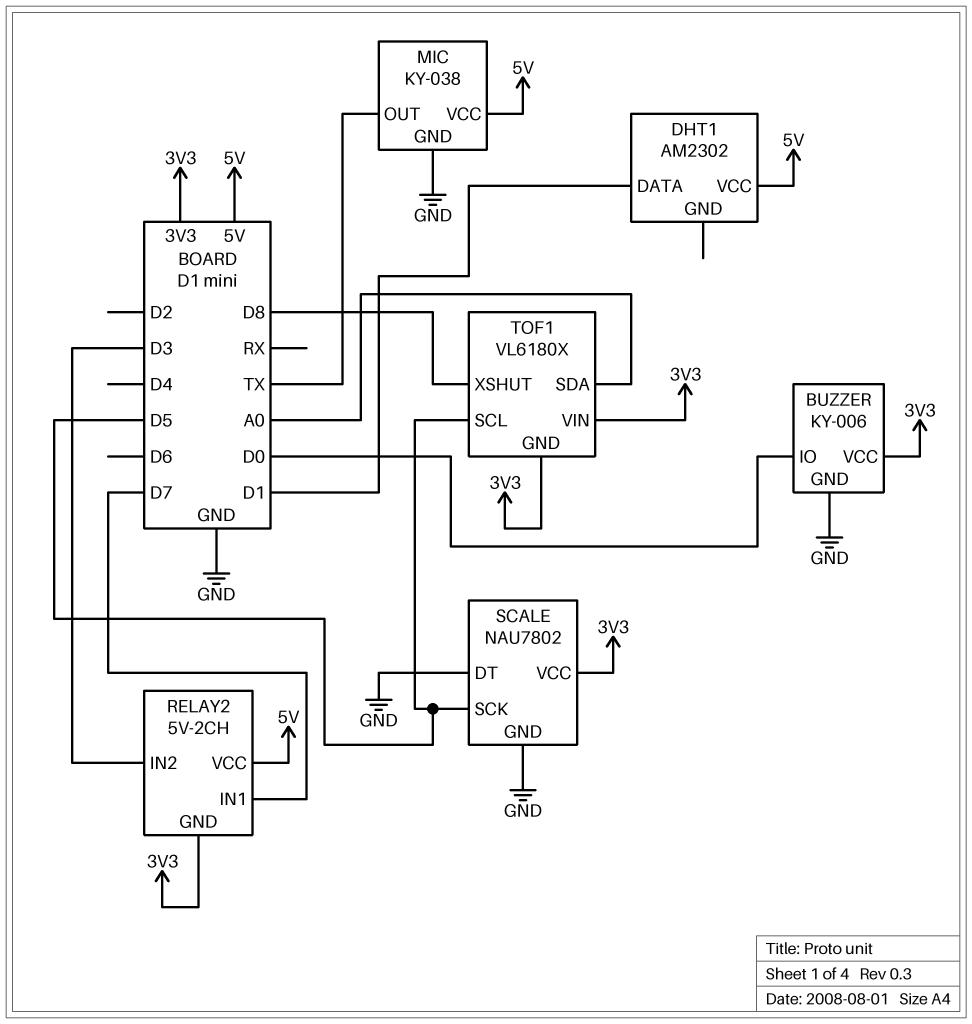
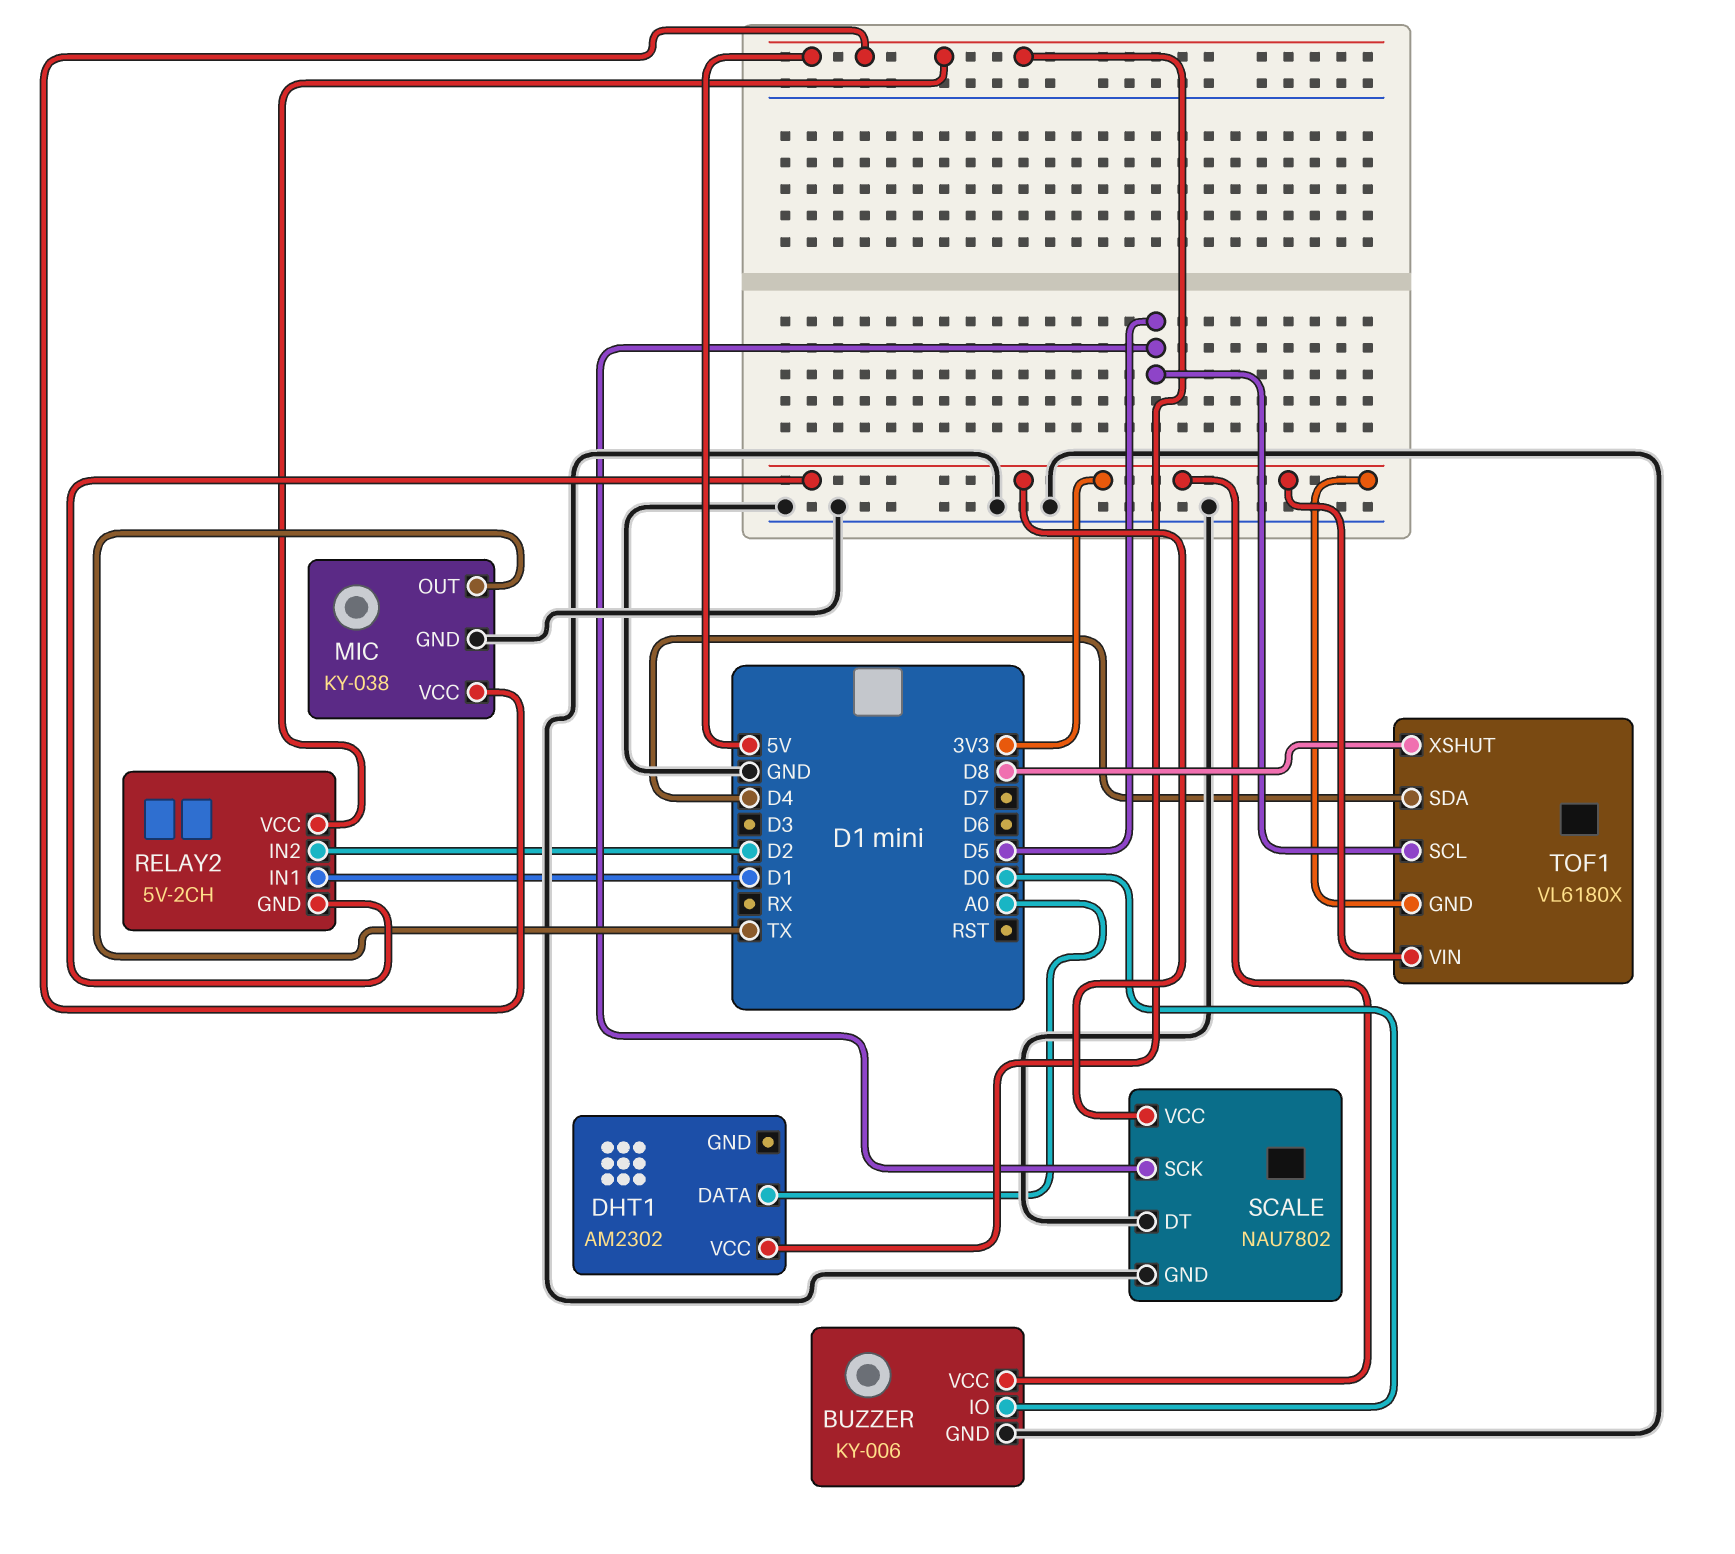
DHT1 pin DATA: D1 -> A0
RELAY2 pin IN1: D7 -> D1
RELAY2 pin IN2: D3 -> D2
TOF1 pin SDA: A0 -> D4

